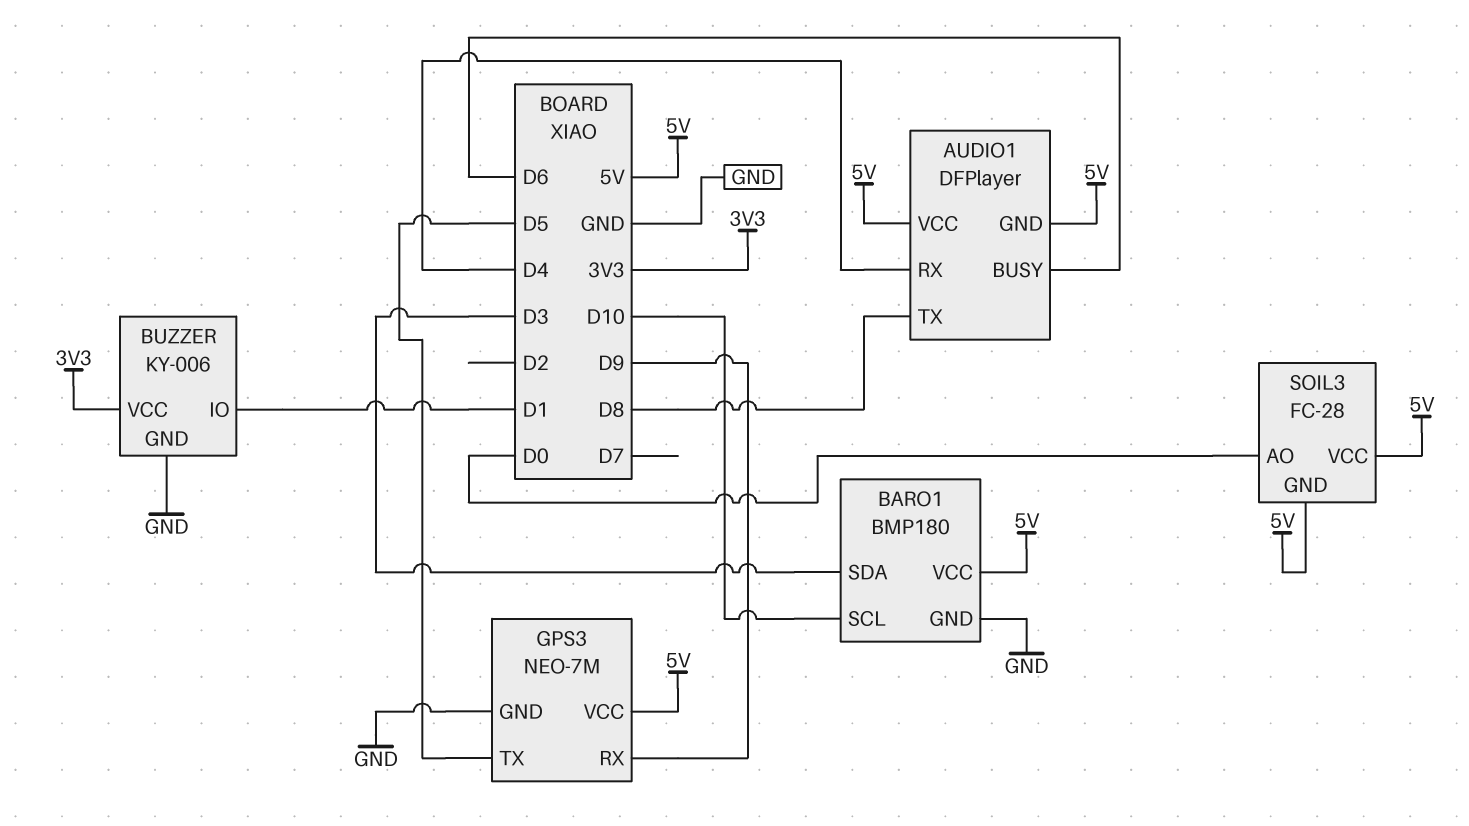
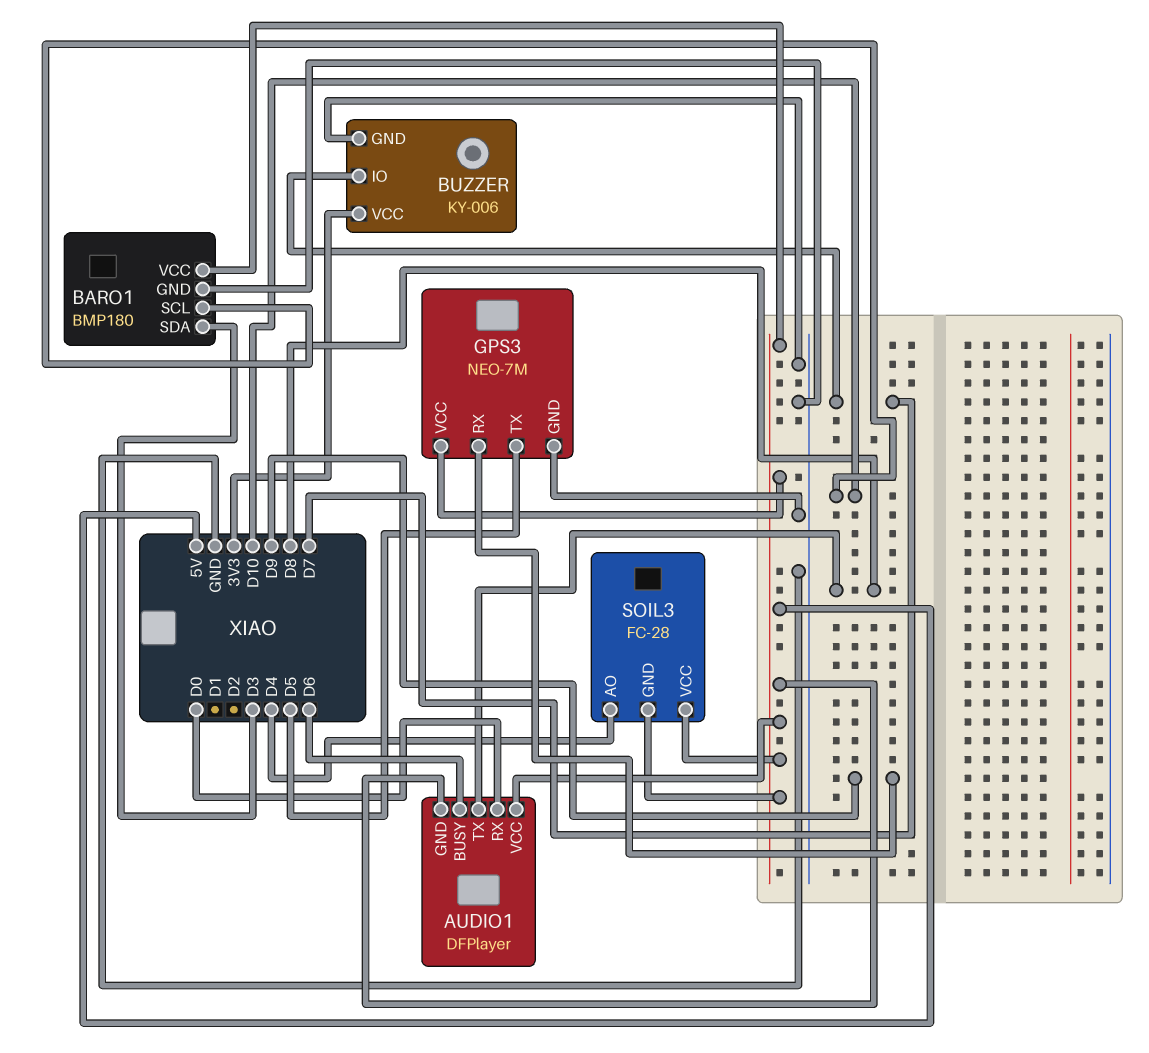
AUDIO1 pin RX: D4 -> D0
BUZZER pin IO: D1 -> D7
SOIL3 pin AO: D0 -> D4

